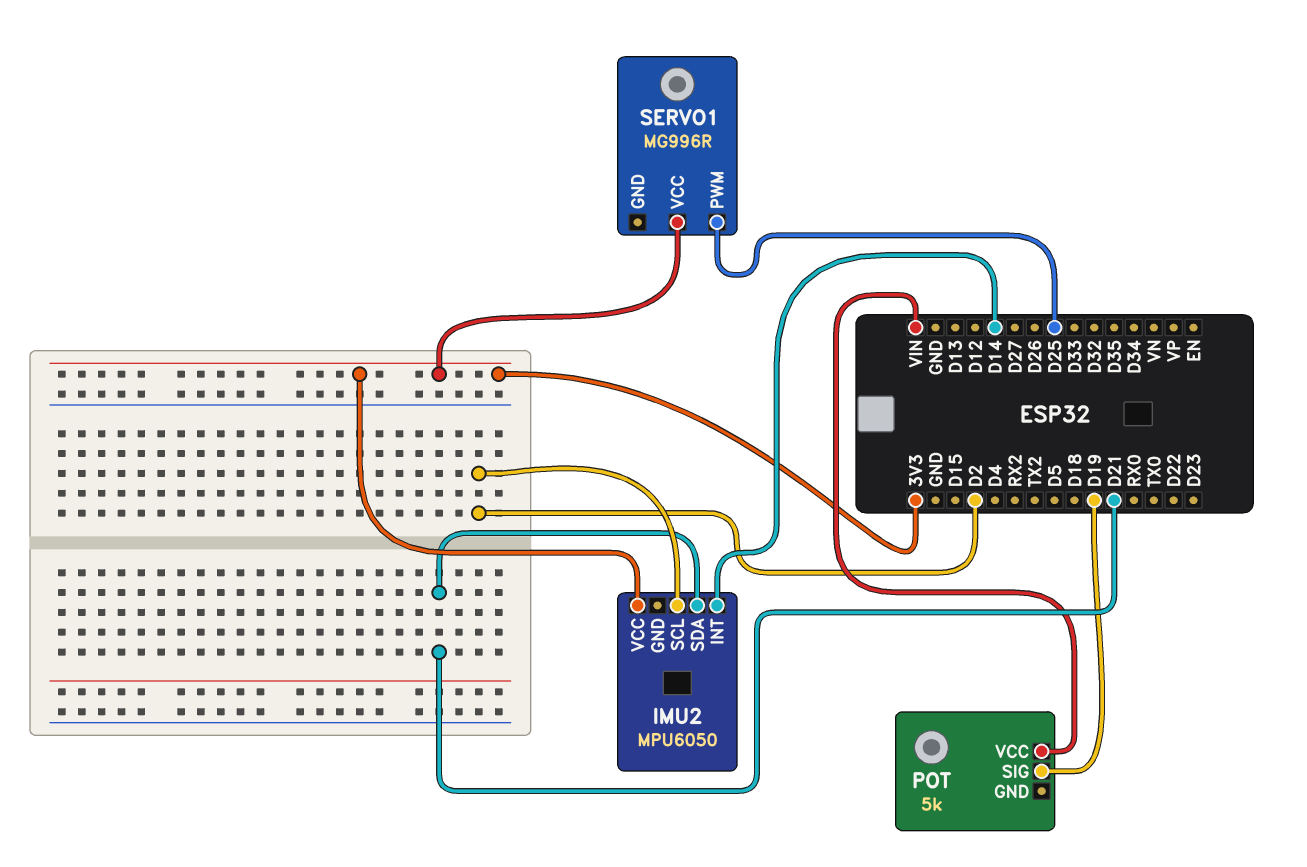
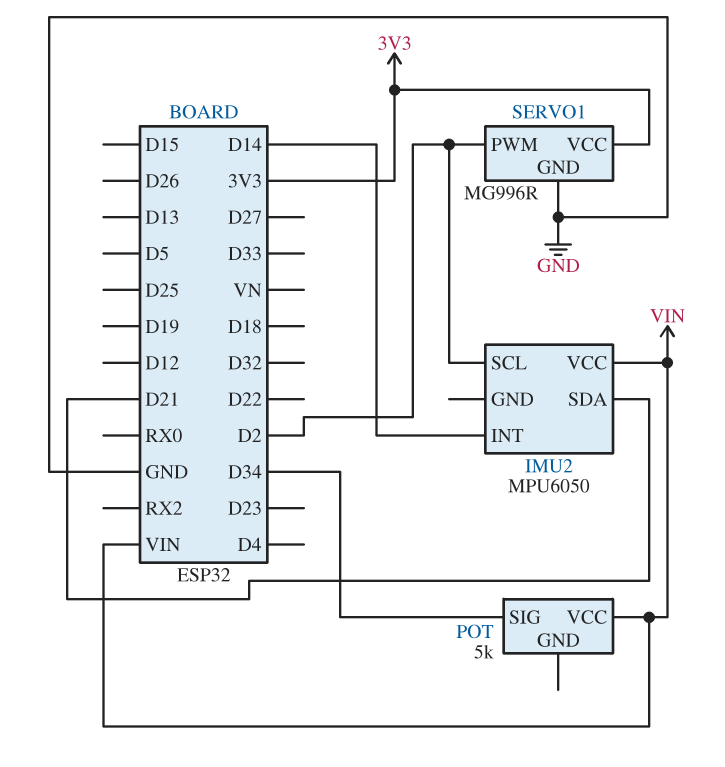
IMU2 pin VCC: 3V3 -> VIN
POT pin SIG: D19 -> D34
SERVO1 pin GND: none -> GND
SERVO1 pin PWM: D25 -> D2

